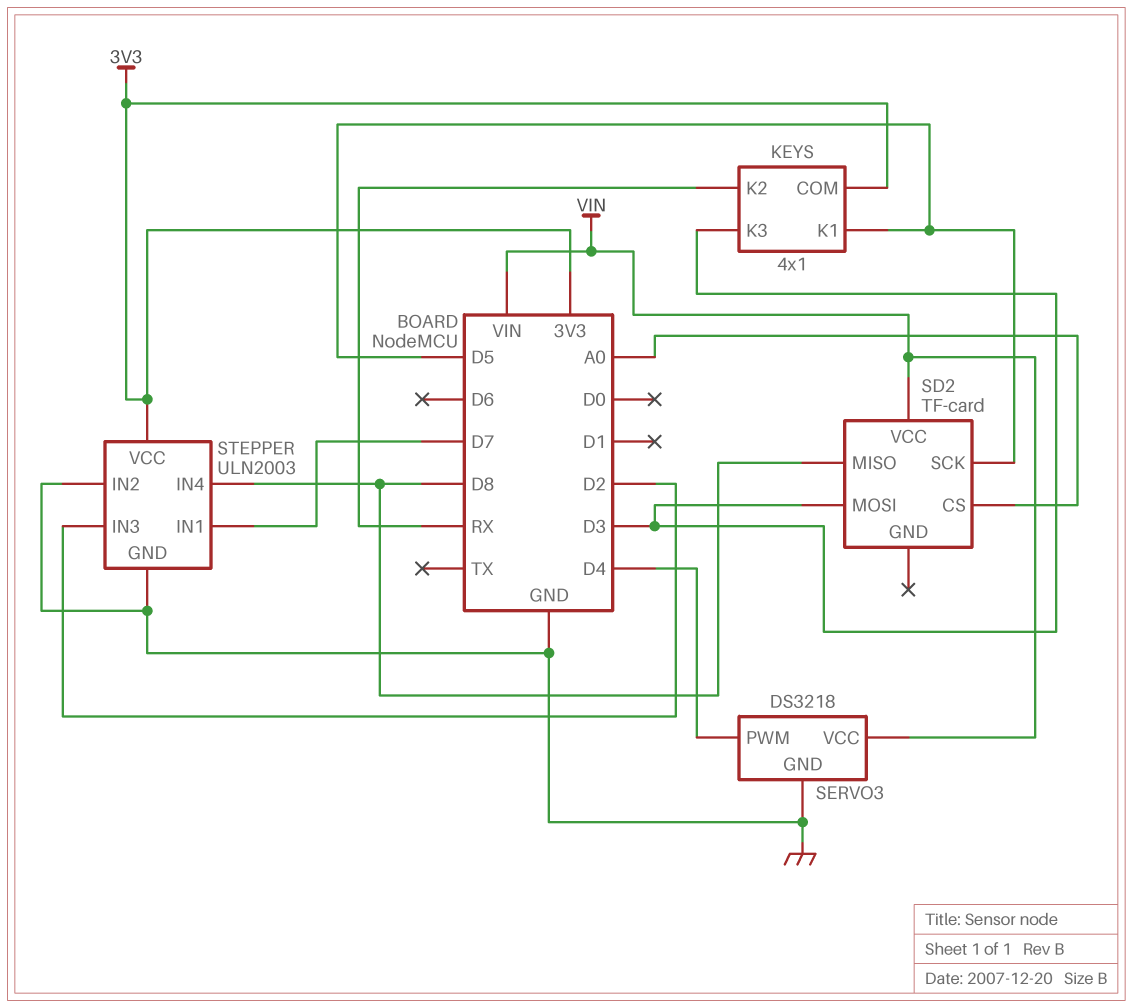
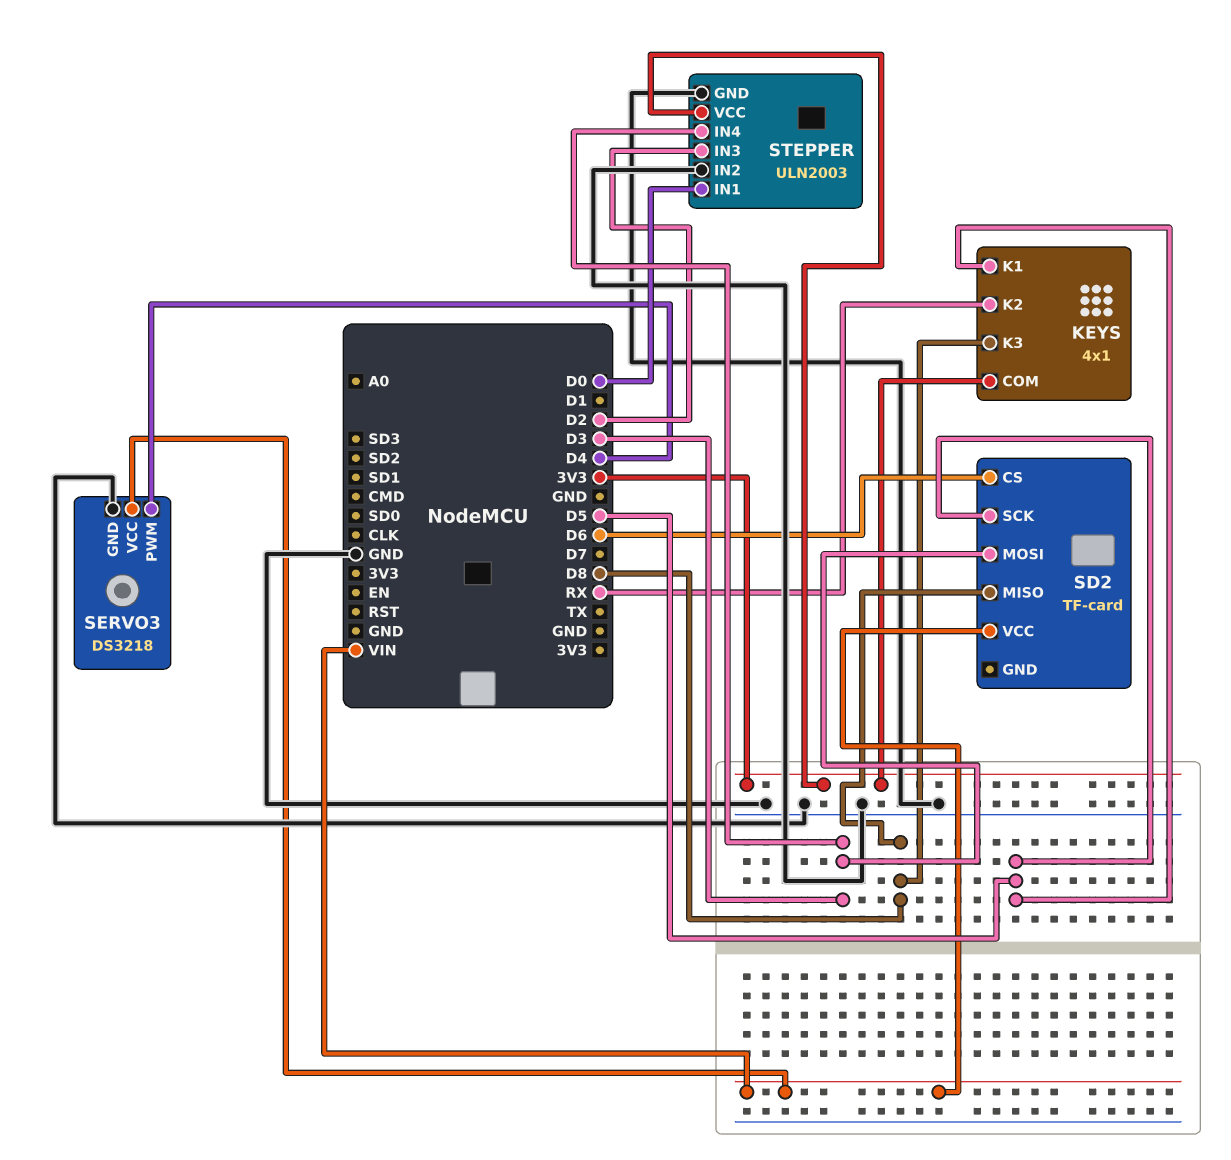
KEYS pin K3: D3 -> D8
SD2 pin CS: A0 -> D6
STEPPER pin IN1: D7 -> D0
STEPPER pin IN4: D8 -> D3

